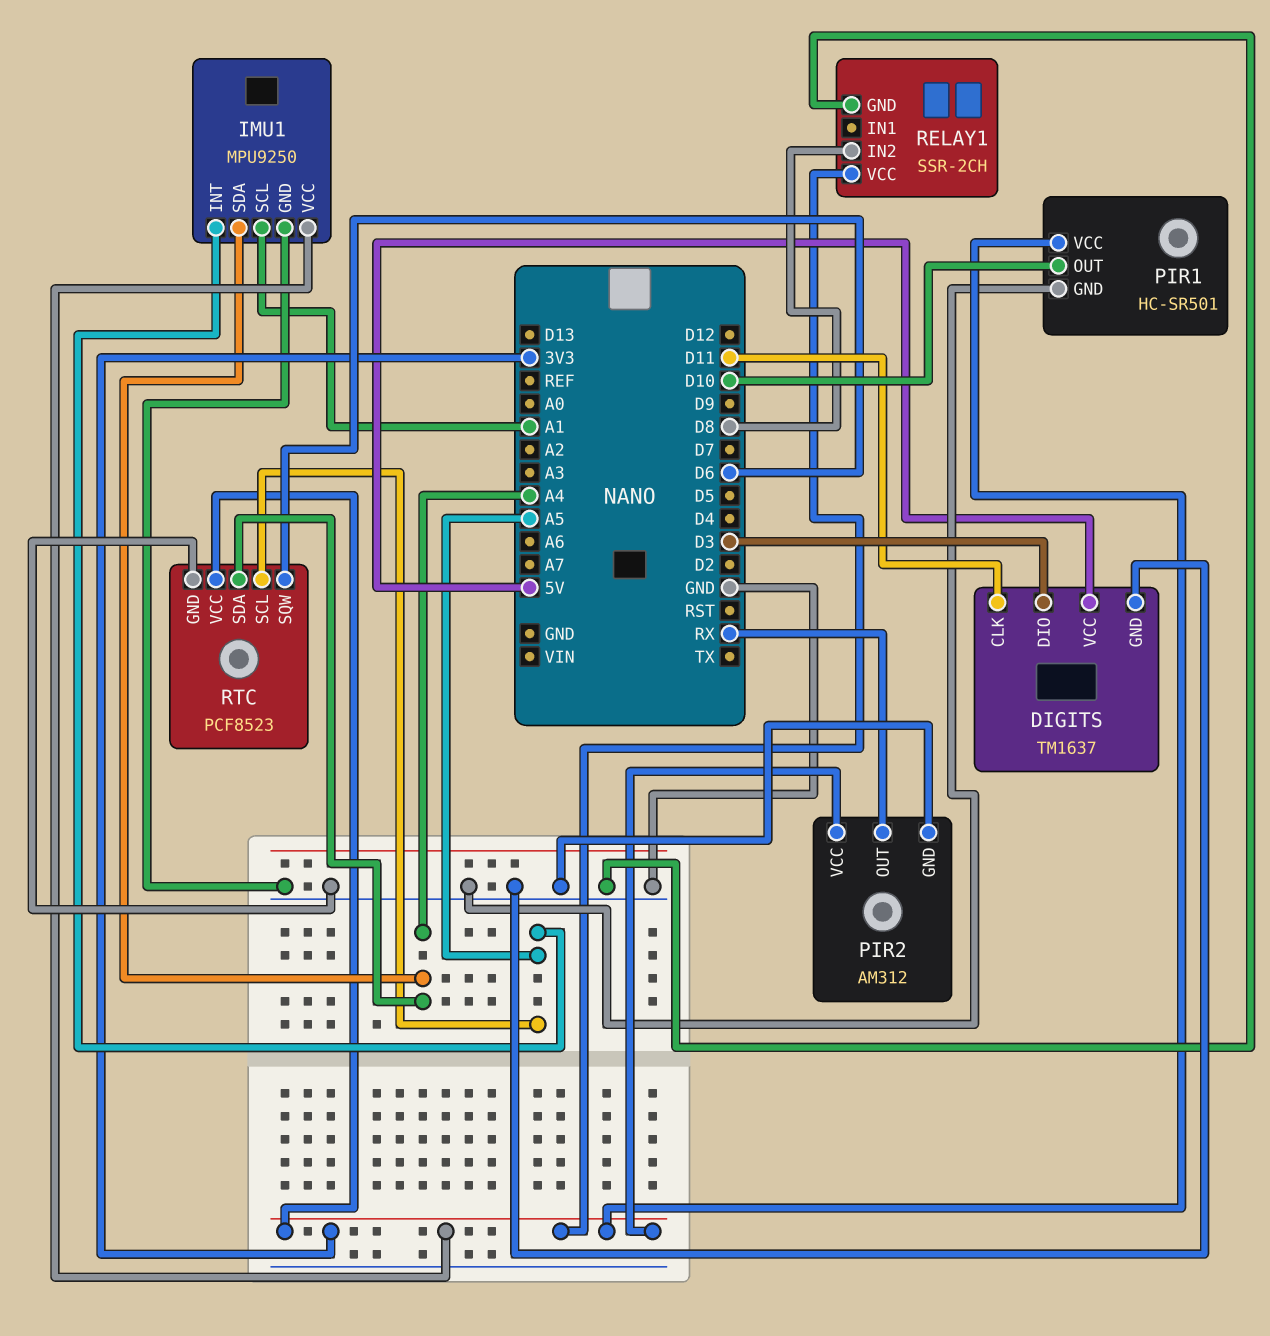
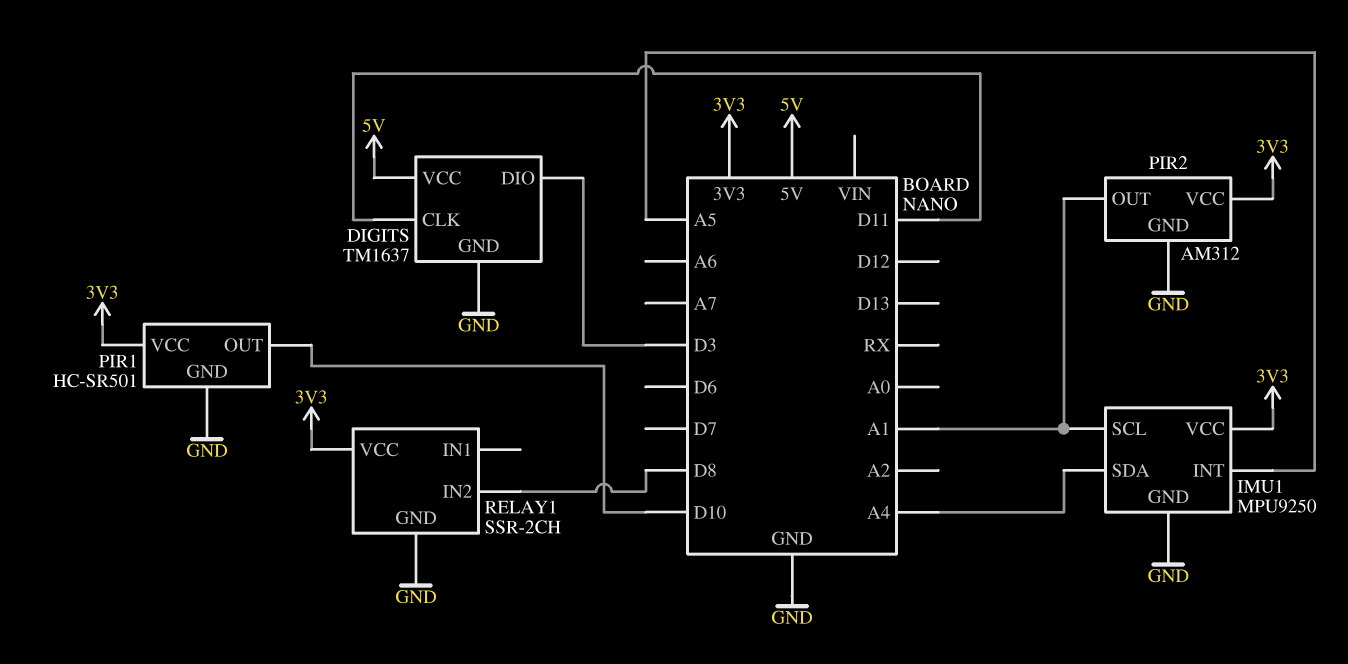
PIR2 pin OUT: RX -> A1
RTC: PCF8523 -> none
RTC pin GND: GND -> none
RTC pin SCL: A5 -> none
RTC pin SDA: A4 -> none
RTC pin SQW: D6 -> none
RTC pin VCC: 3V3 -> none

